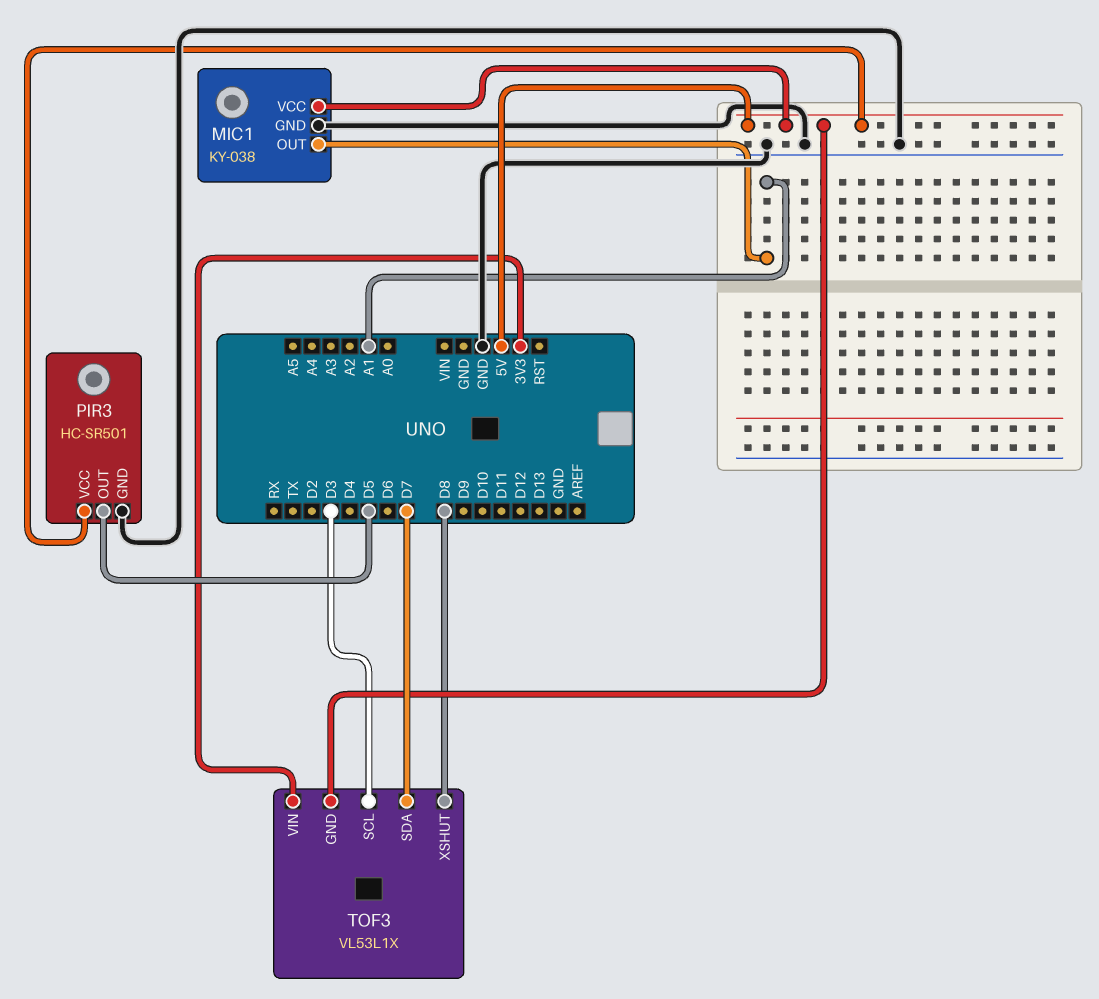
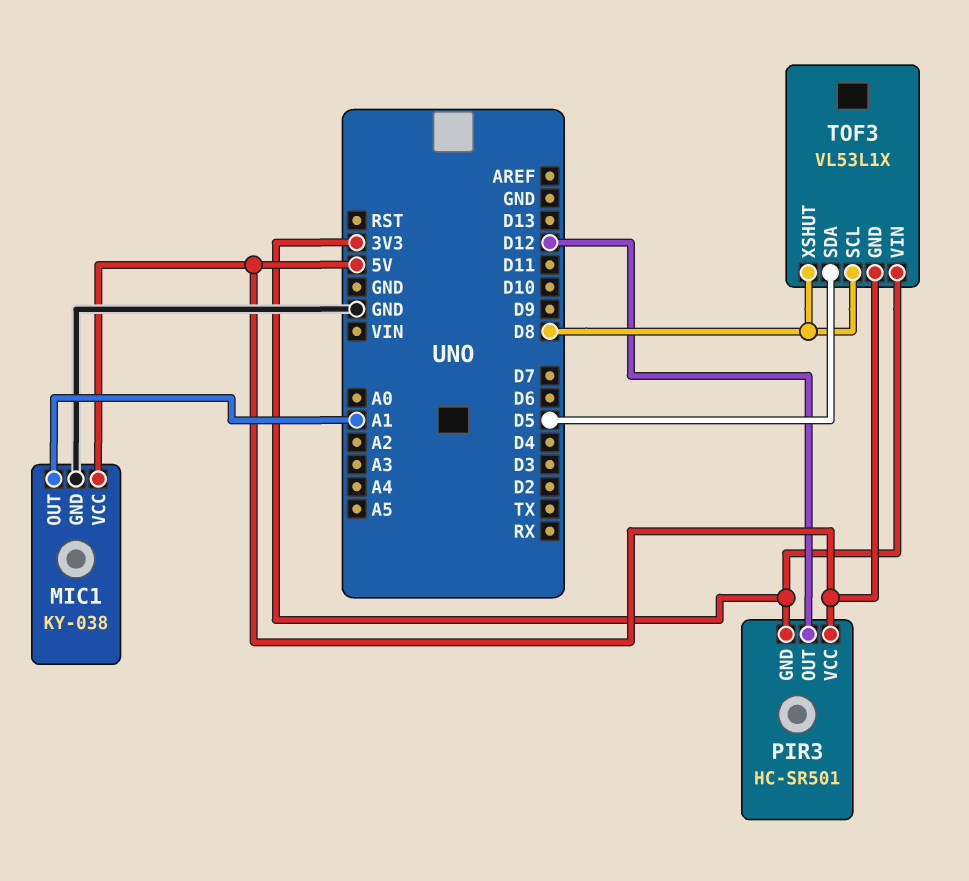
PIR3 pin GND: GND -> 3V3
PIR3 pin OUT: D5 -> D12
TOF3 pin SCL: D3 -> D8
TOF3 pin SDA: D7 -> D5

